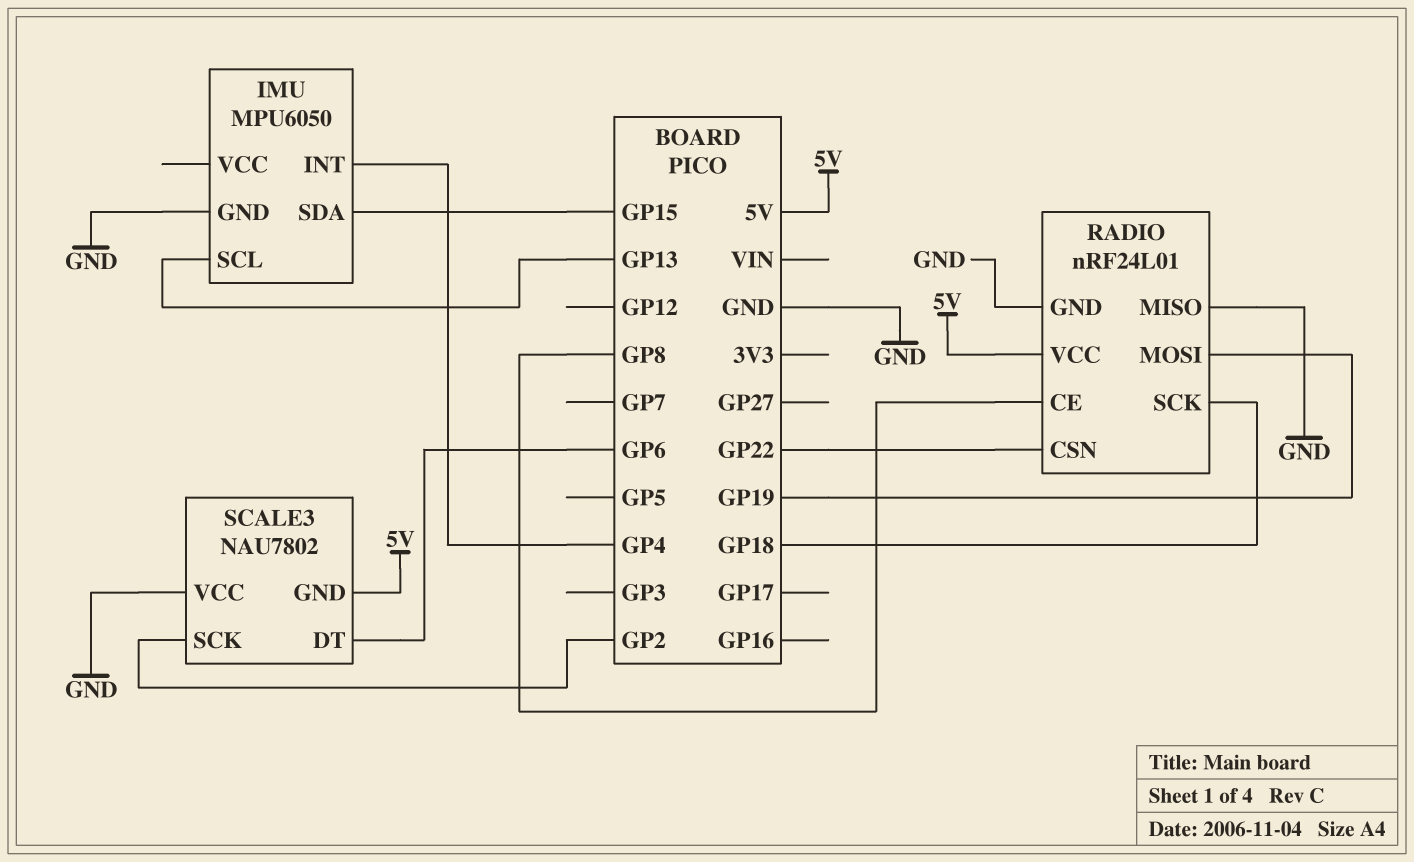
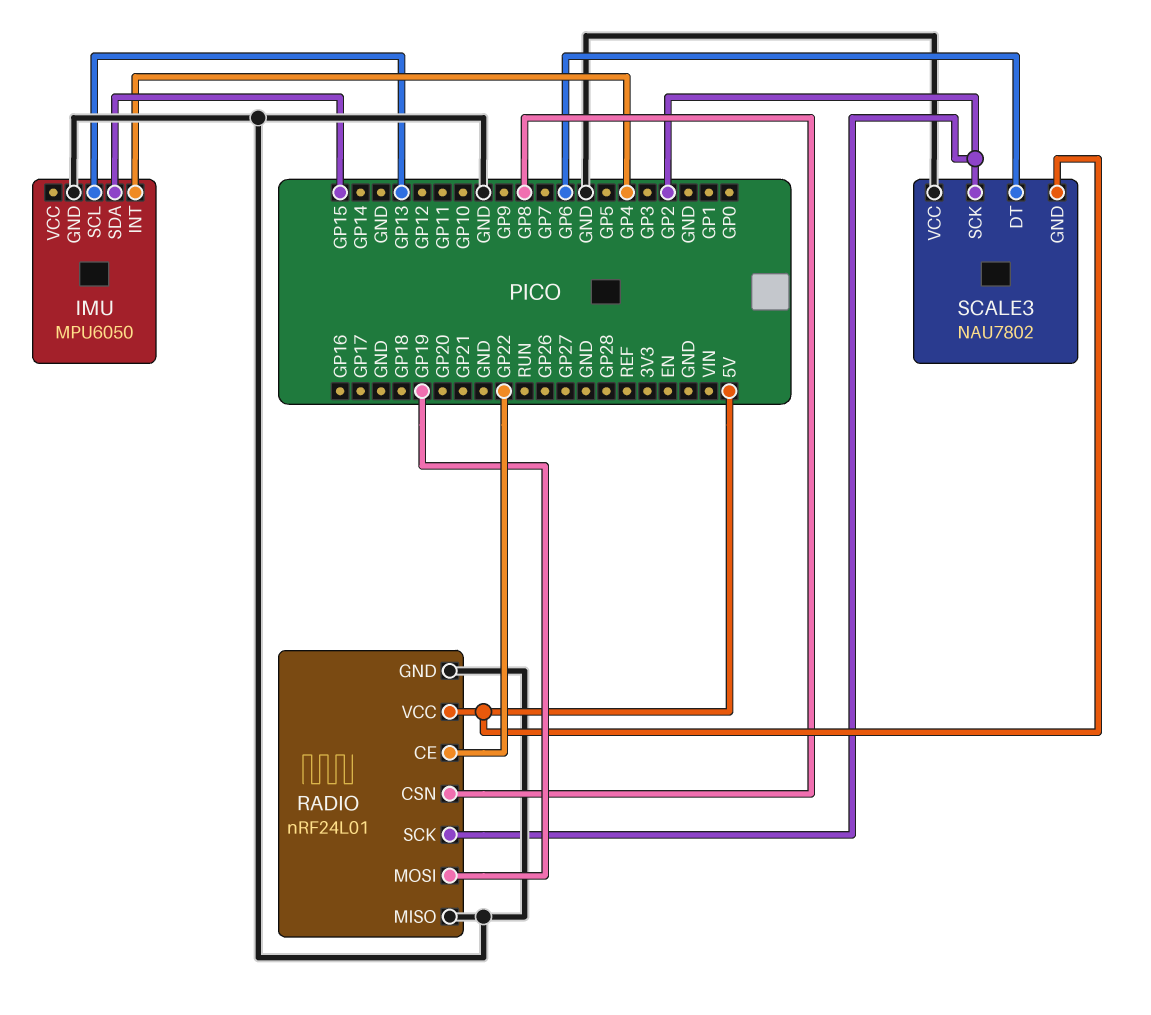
RADIO pin CE: GP8 -> GP22
RADIO pin CSN: GP22 -> GP8
RADIO pin SCK: GP18 -> GP2

